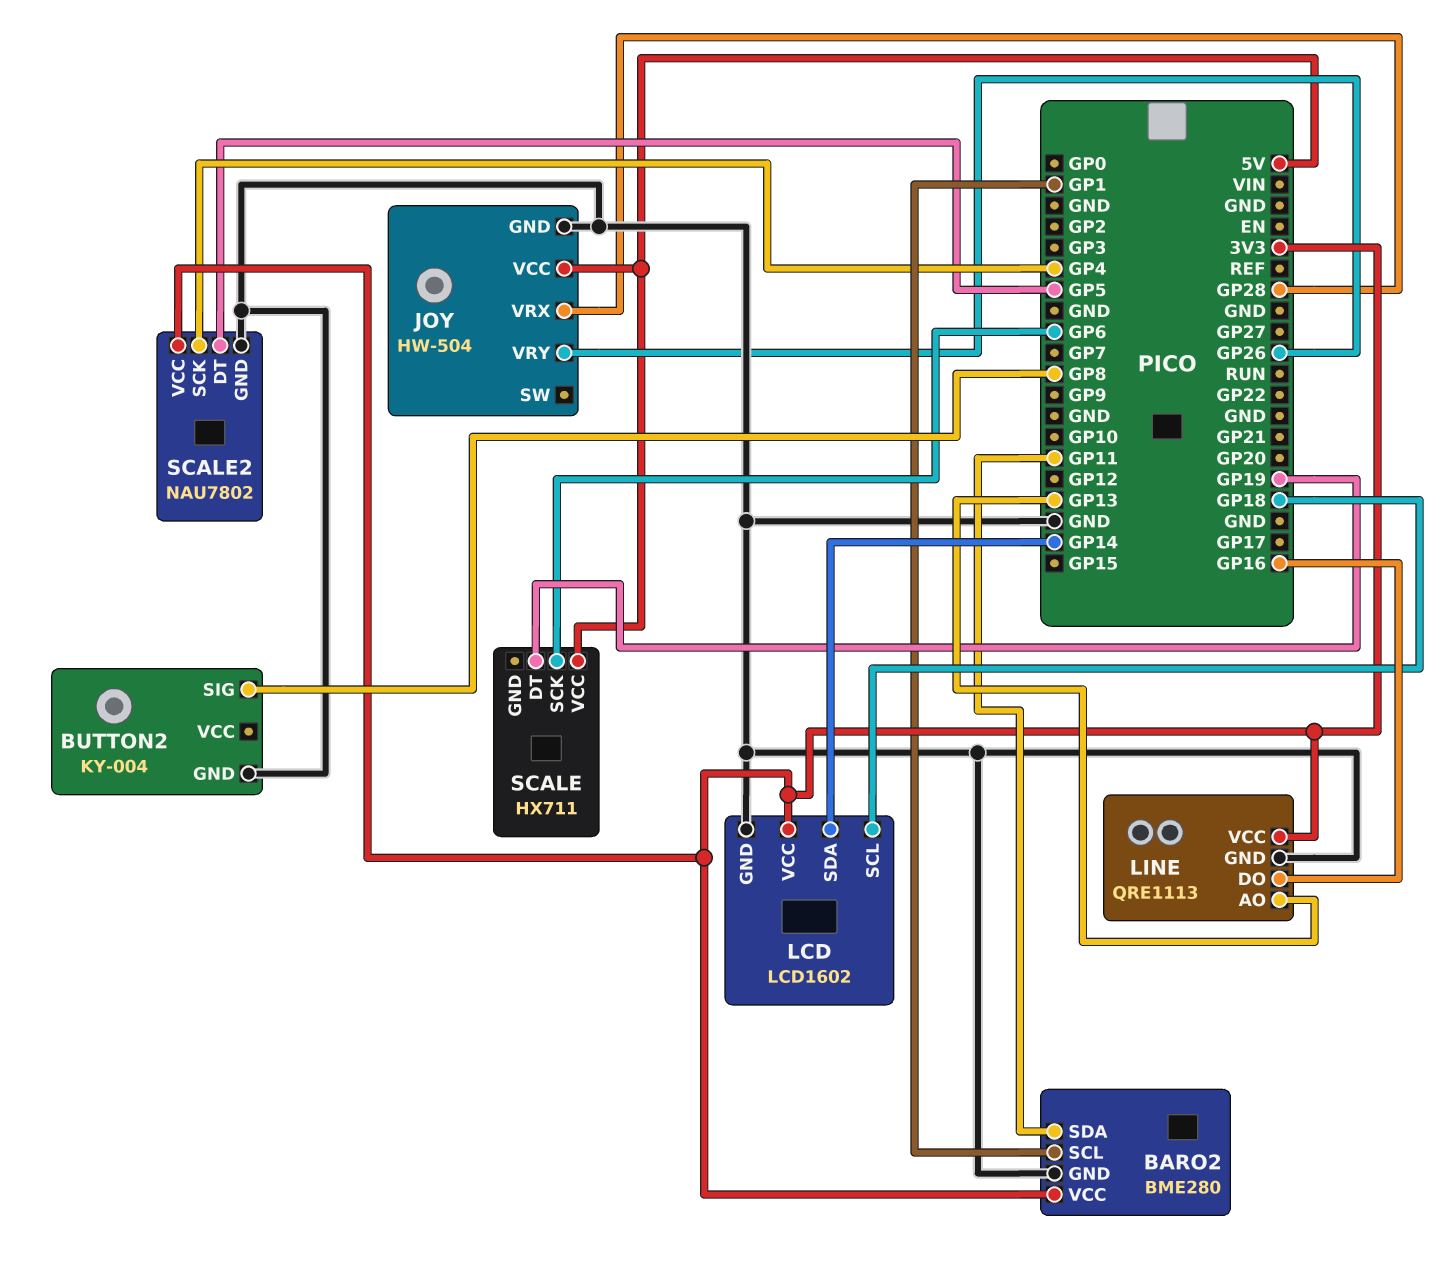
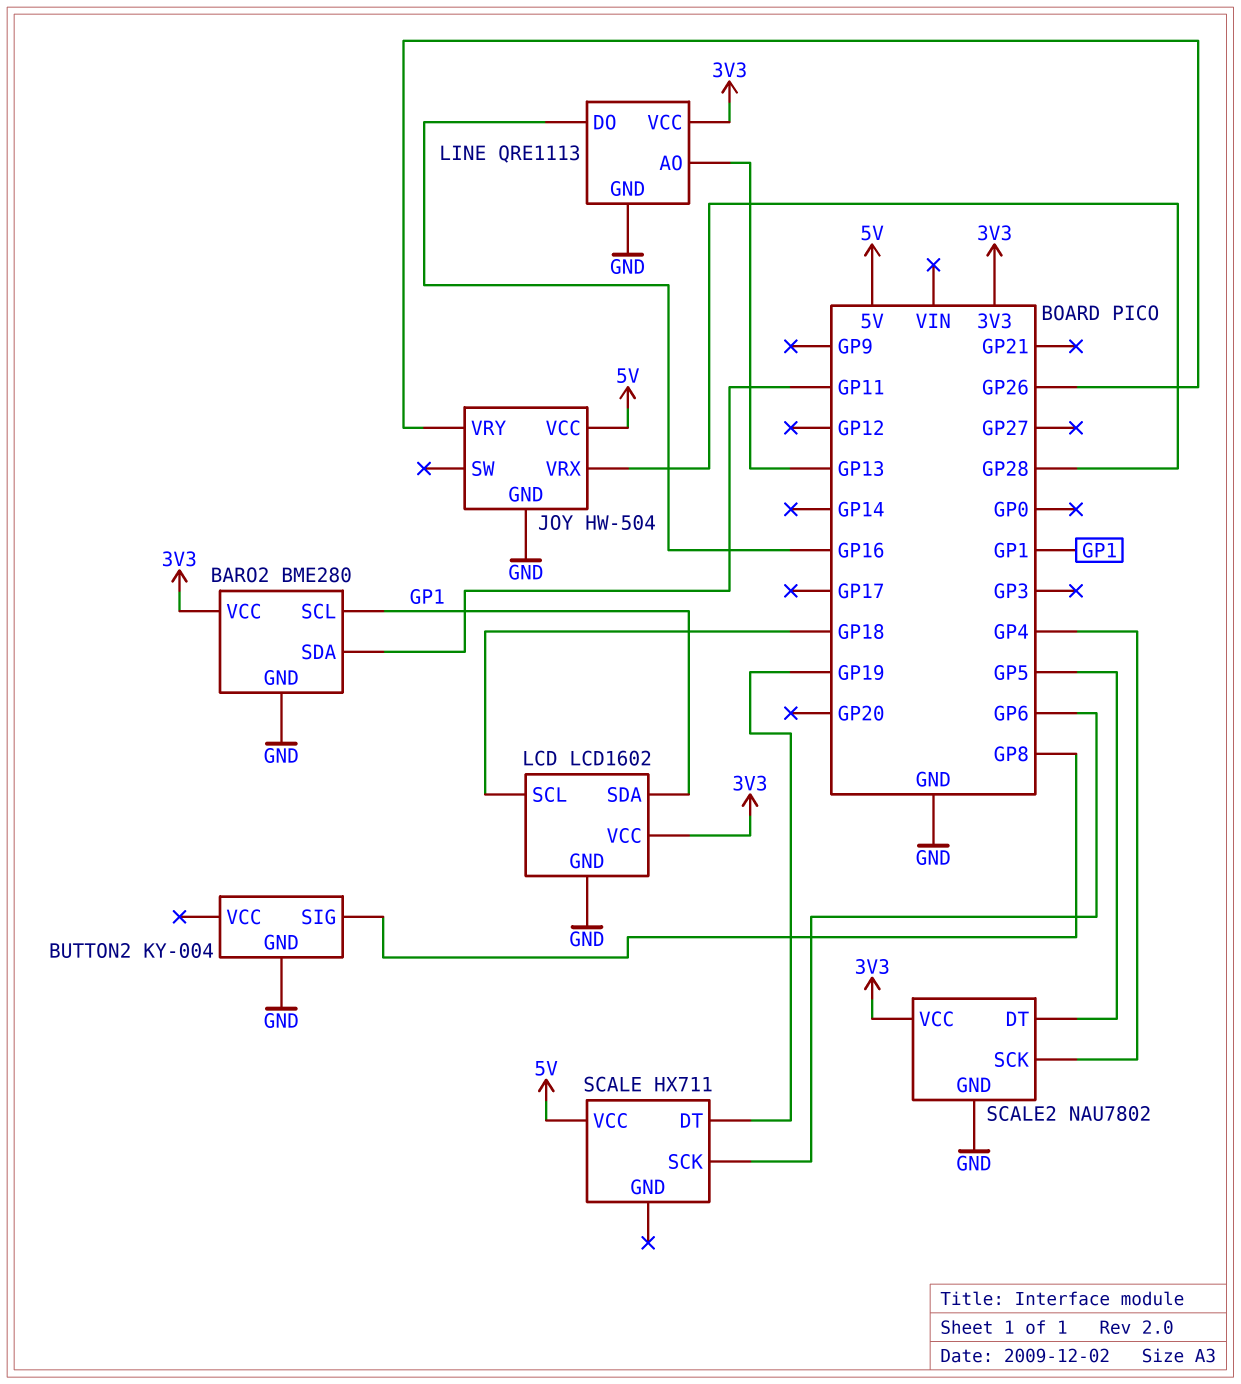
LCD pin SDA: GP14 -> GP1

